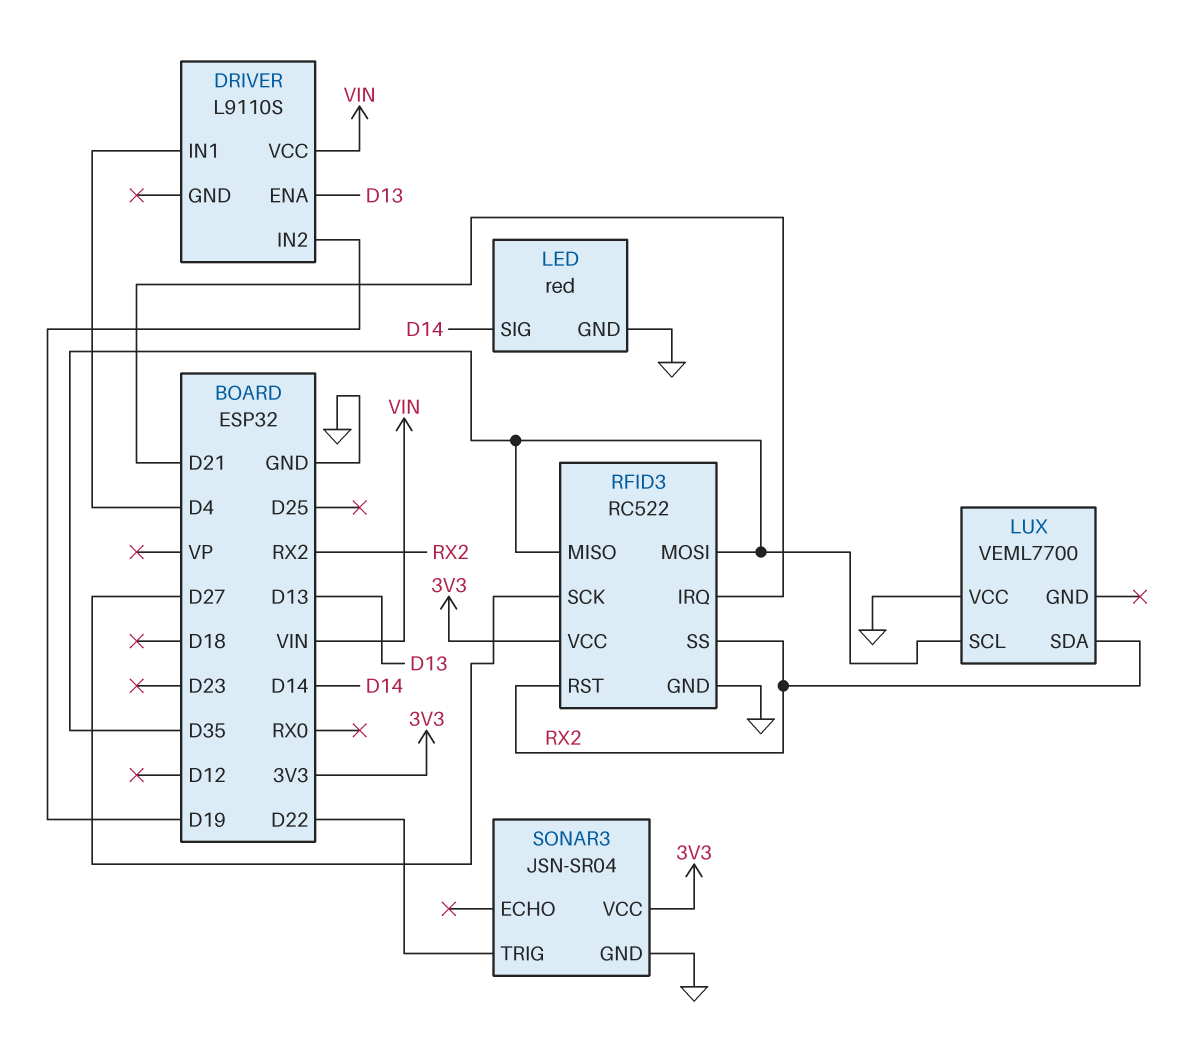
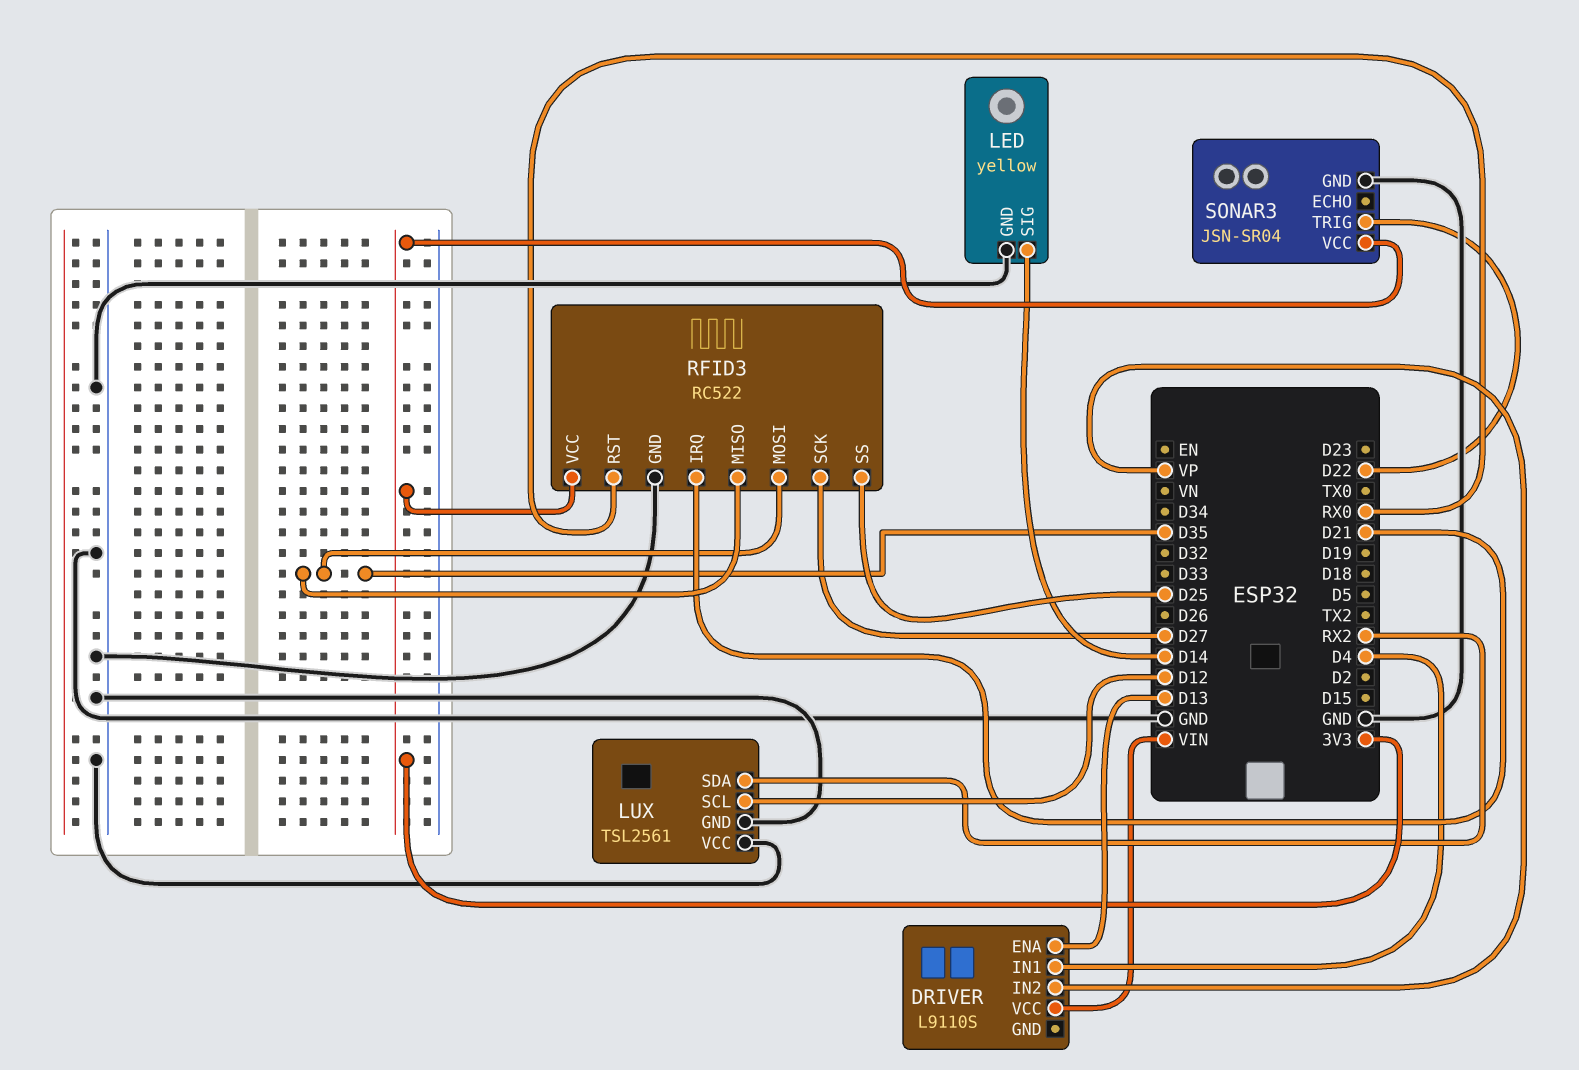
DRIVER pin IN2: D19 -> VP
LED: red -> yellow
LUX: VEML7700 -> TSL2561
LUX pin GND: none -> GND
LUX pin SCL: D35 -> D12
RFID3 pin RST: RX2 -> RX0
RFID3 pin SS: RX2 -> D25

